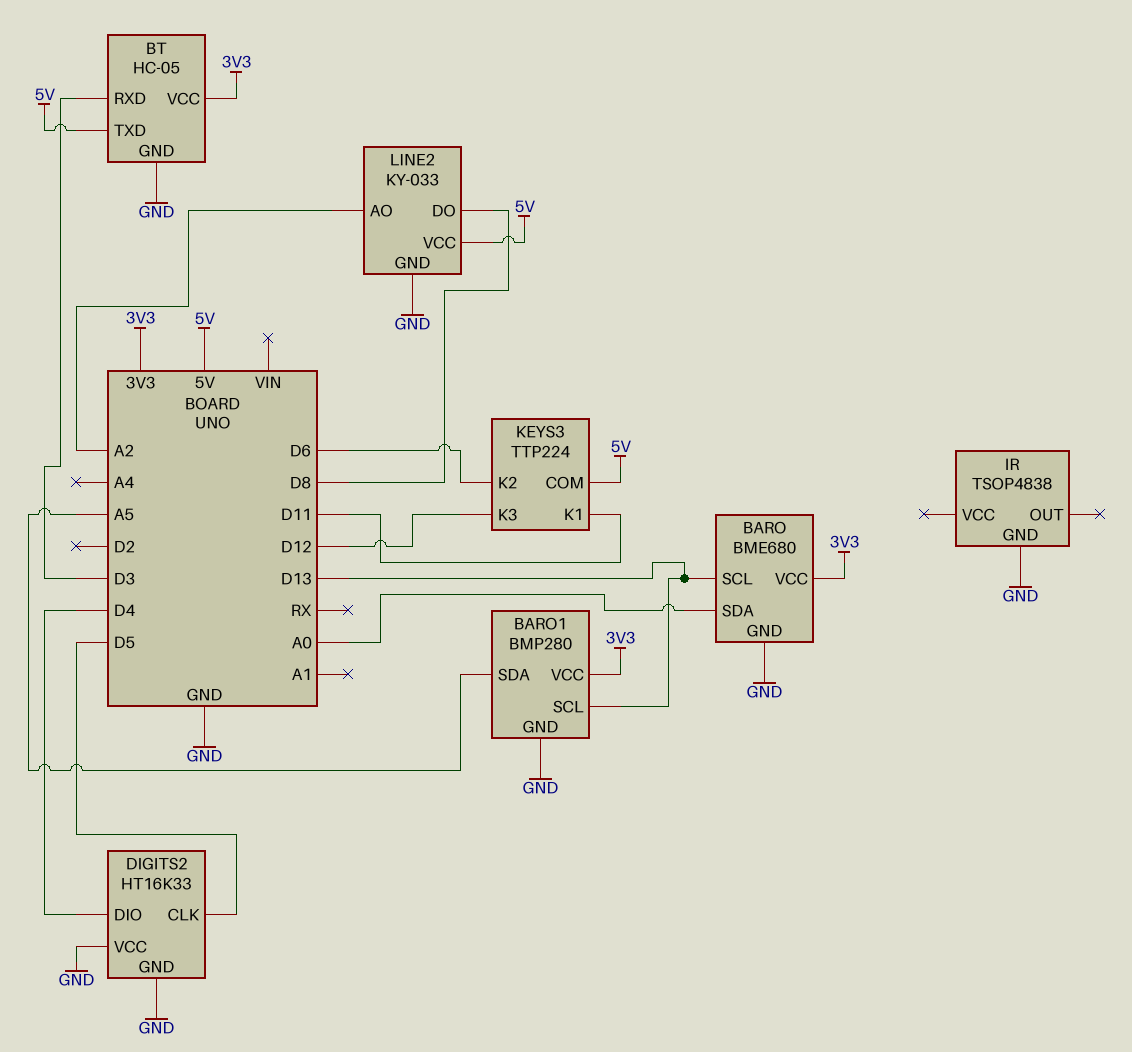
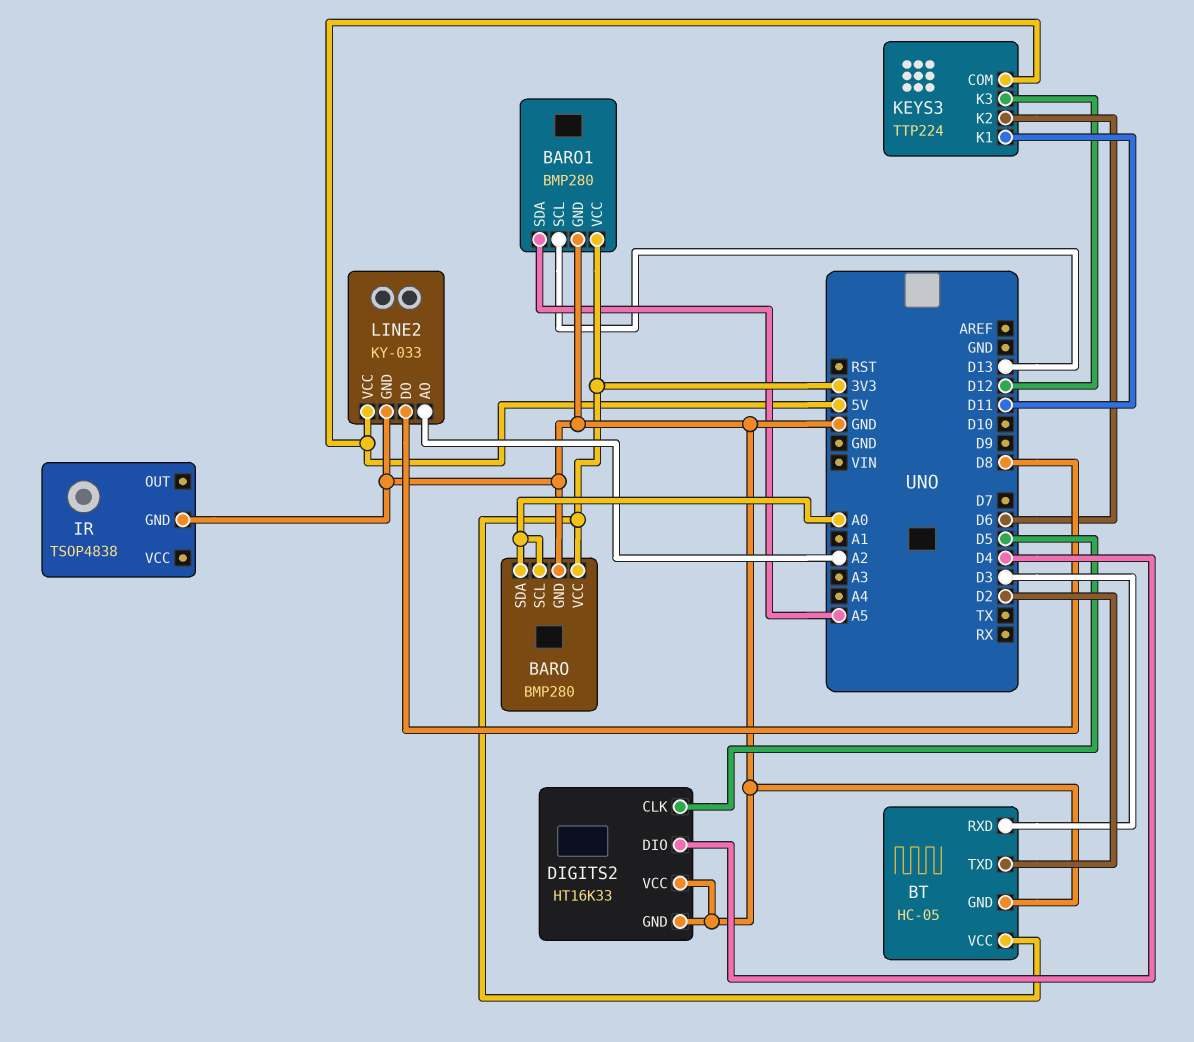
BARO: BME680 -> BMP280
BARO pin SCL: D13 -> A0
BT pin TXD: 5V -> D2

